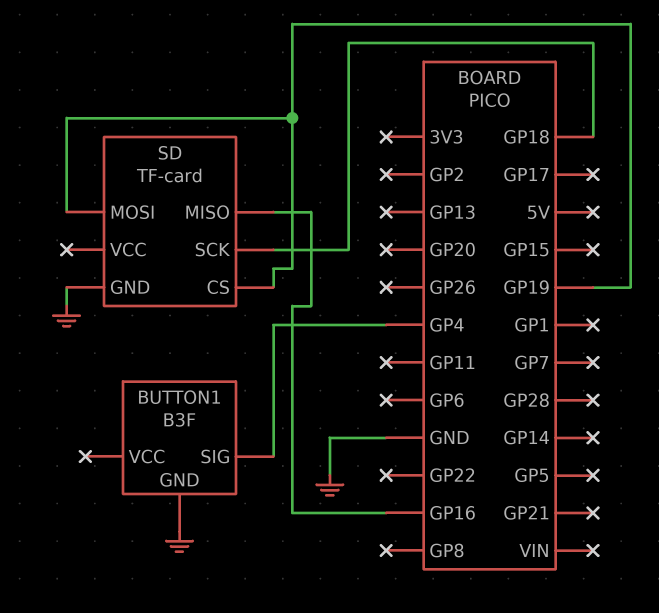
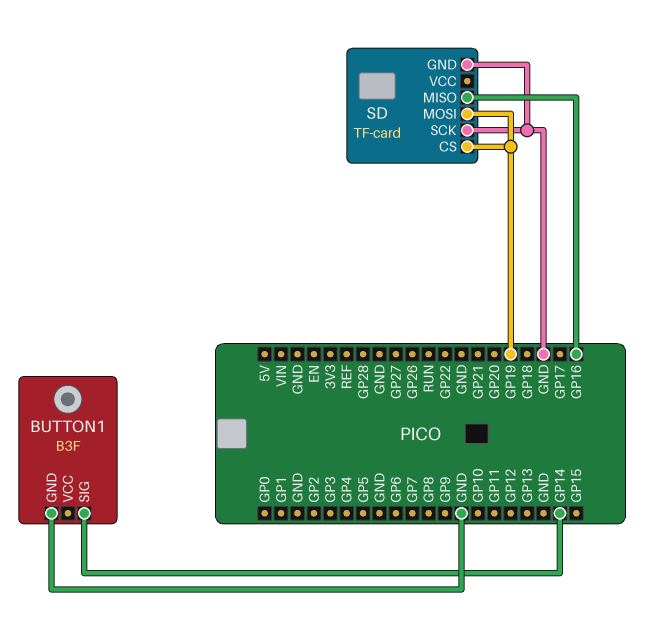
BUTTON1 pin SIG: GP4 -> GP14
SD pin SCK: GP18 -> GND

